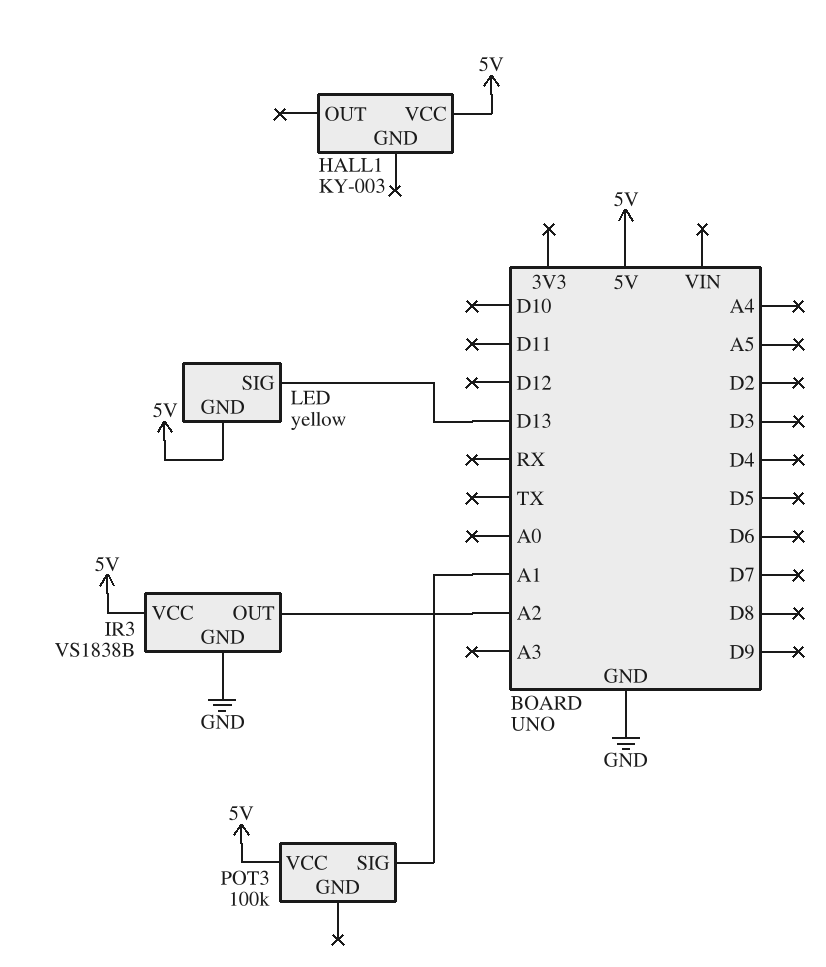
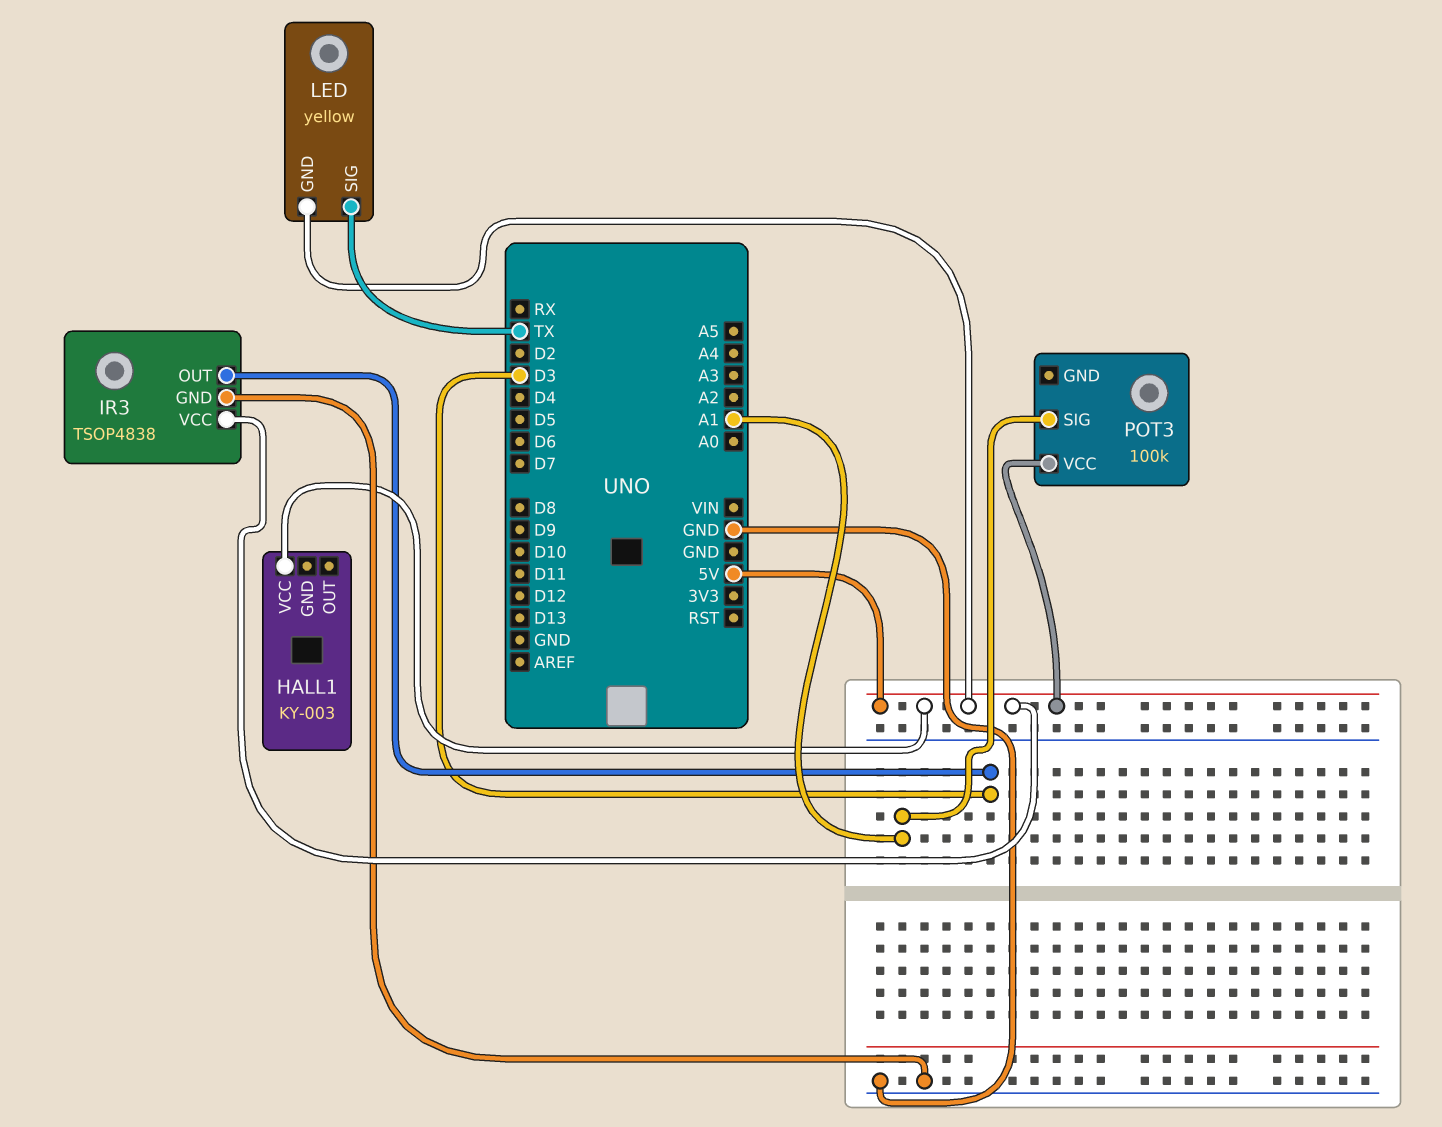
IR3: VS1838B -> TSOP4838
IR3 pin OUT: A2 -> D3
LED pin SIG: D13 -> TX

